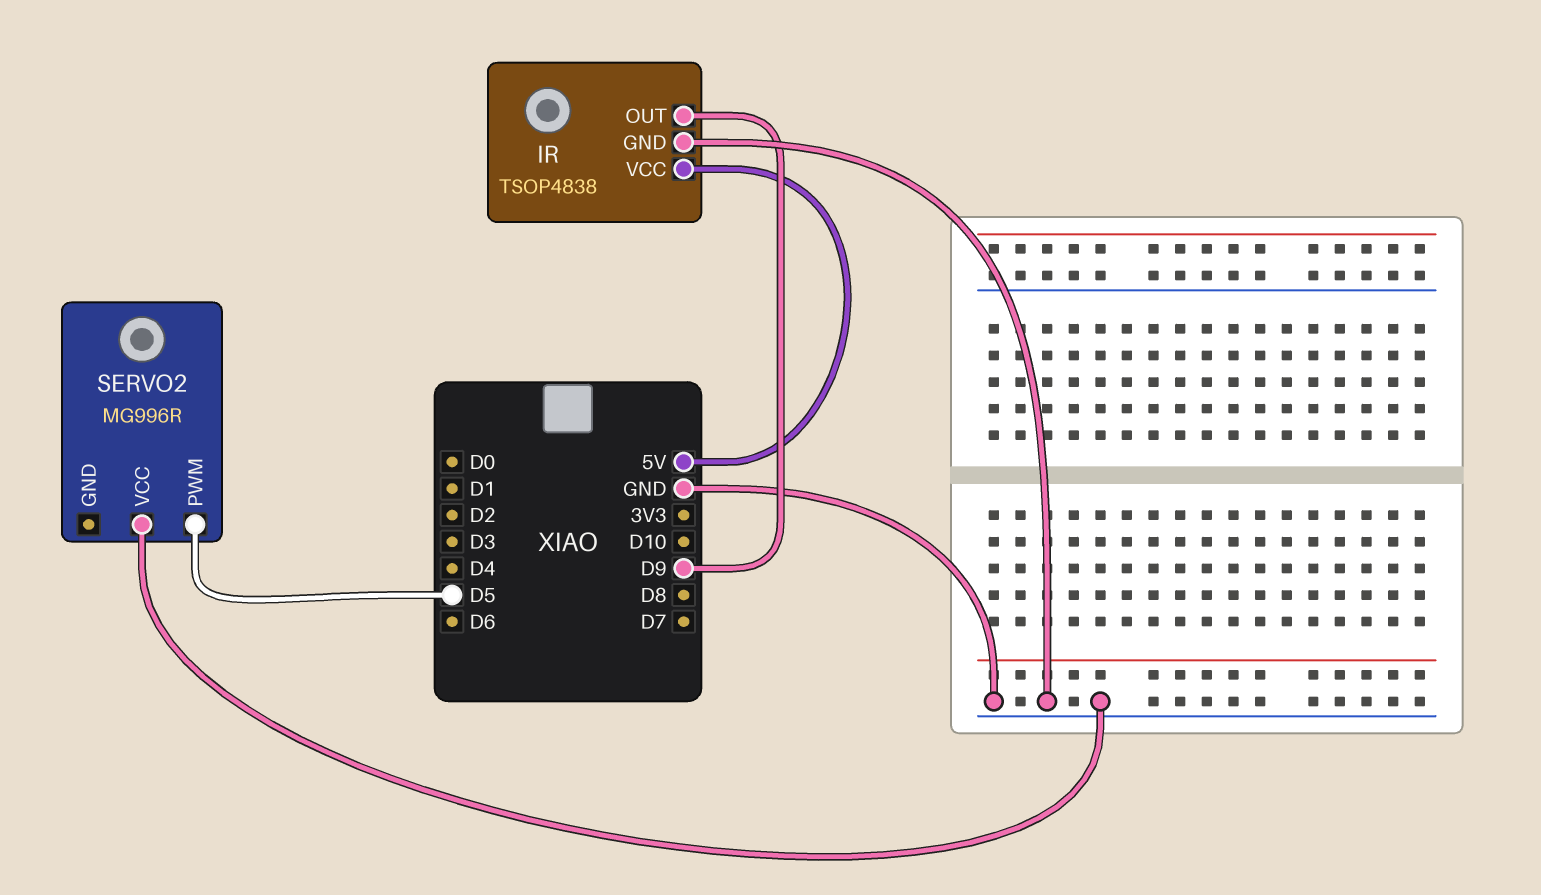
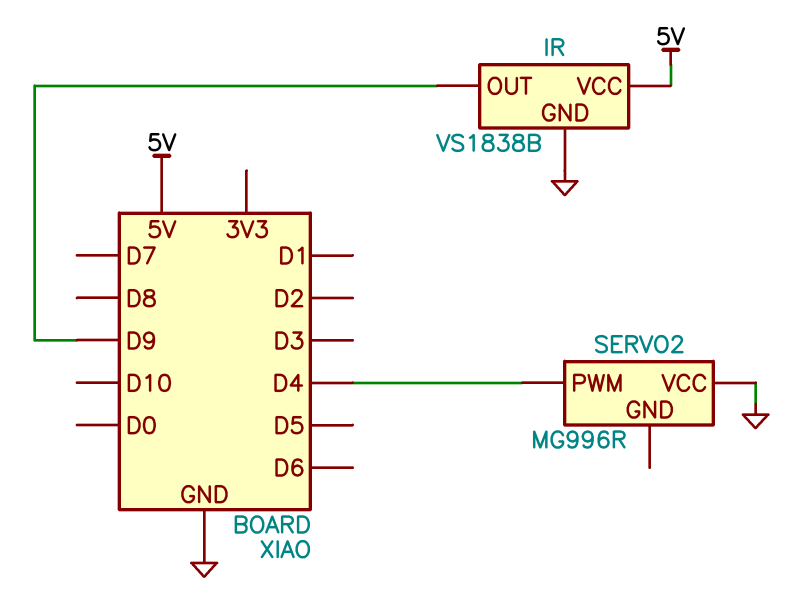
IR: TSOP4838 -> VS1838B
SERVO2 pin PWM: D5 -> D4

